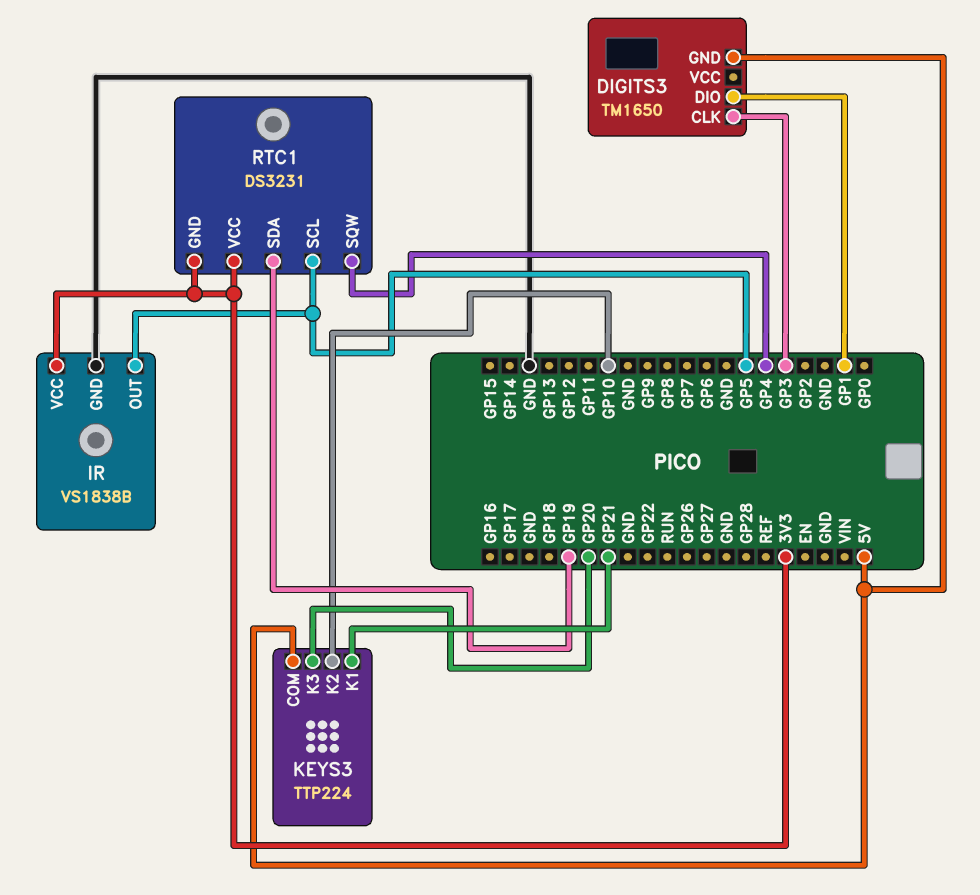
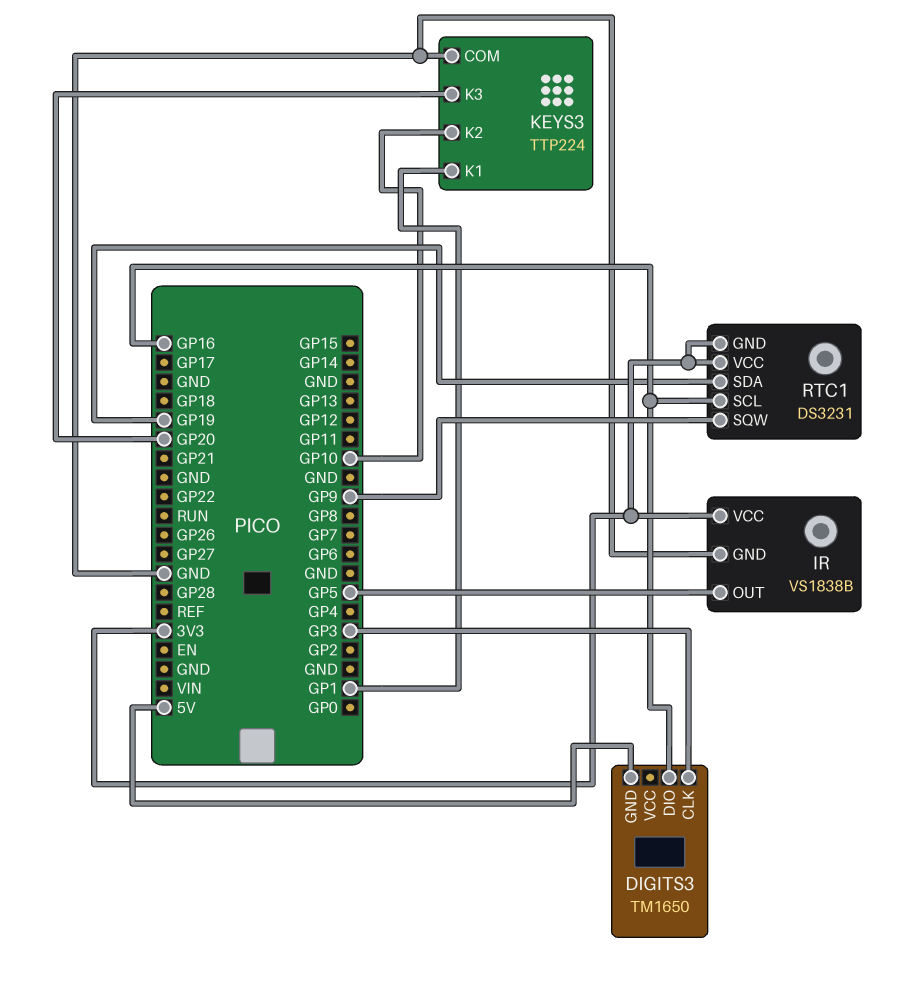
DIGITS3 pin DIO: GP1 -> GP16
KEYS3 pin COM: 5V -> GND
KEYS3 pin K1: GP21 -> GP1
RTC1 pin SCL: GP5 -> GP16
RTC1 pin SQW: GP4 -> GP9

